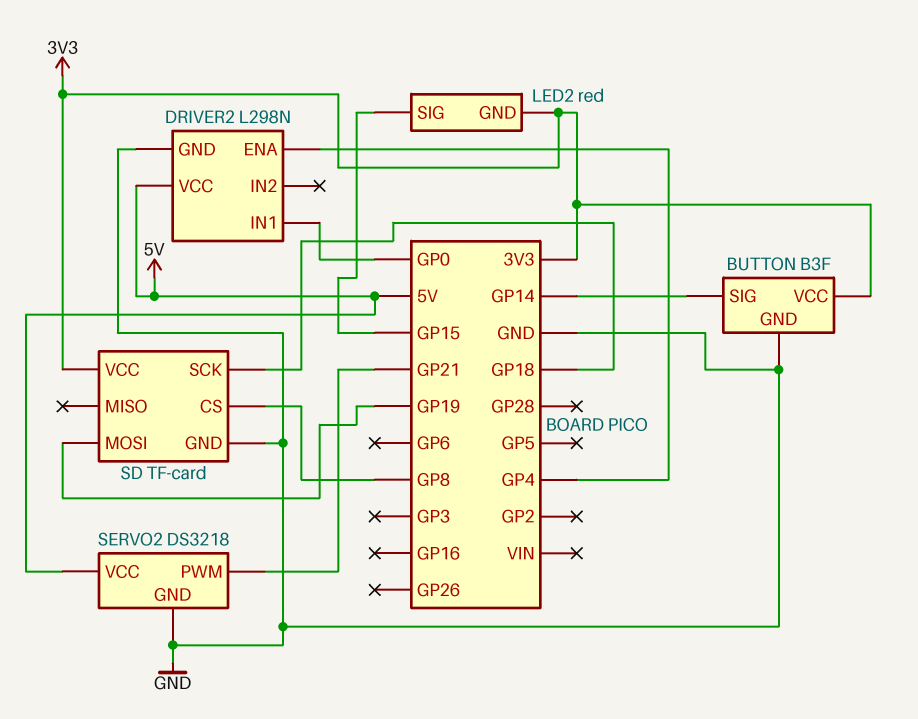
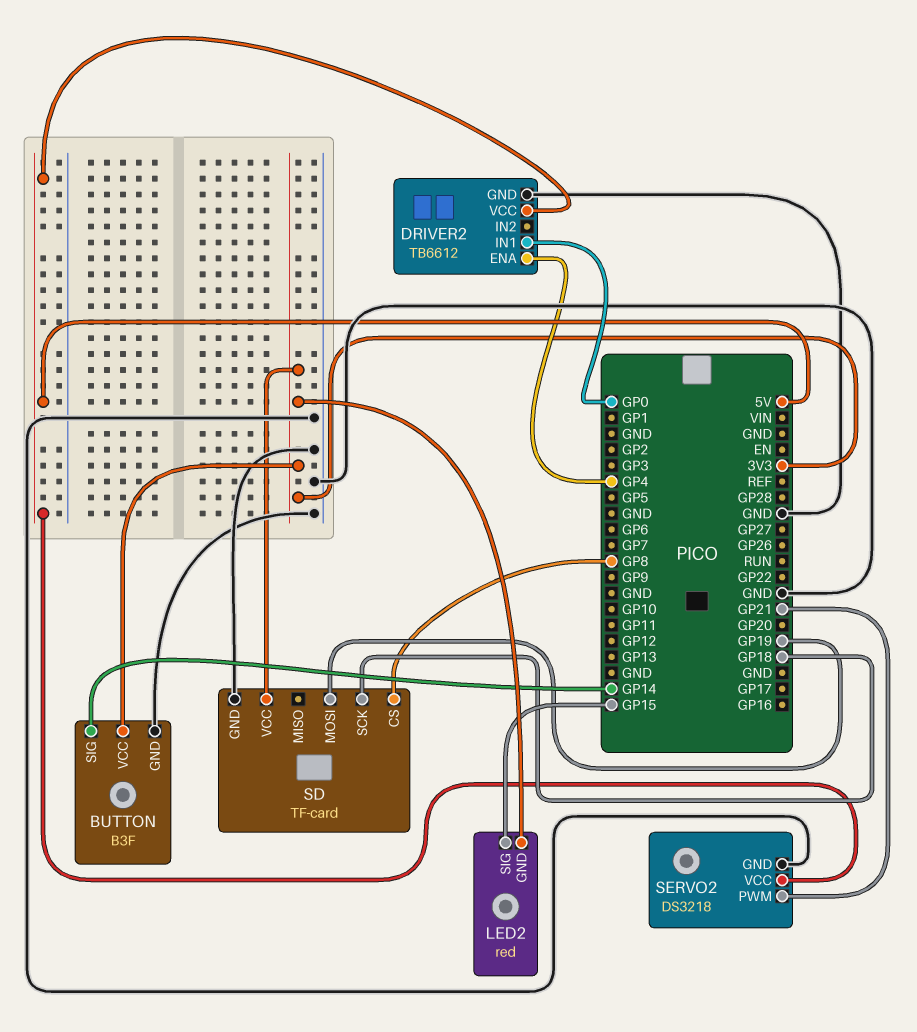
DRIVER2: L298N -> TB6612

